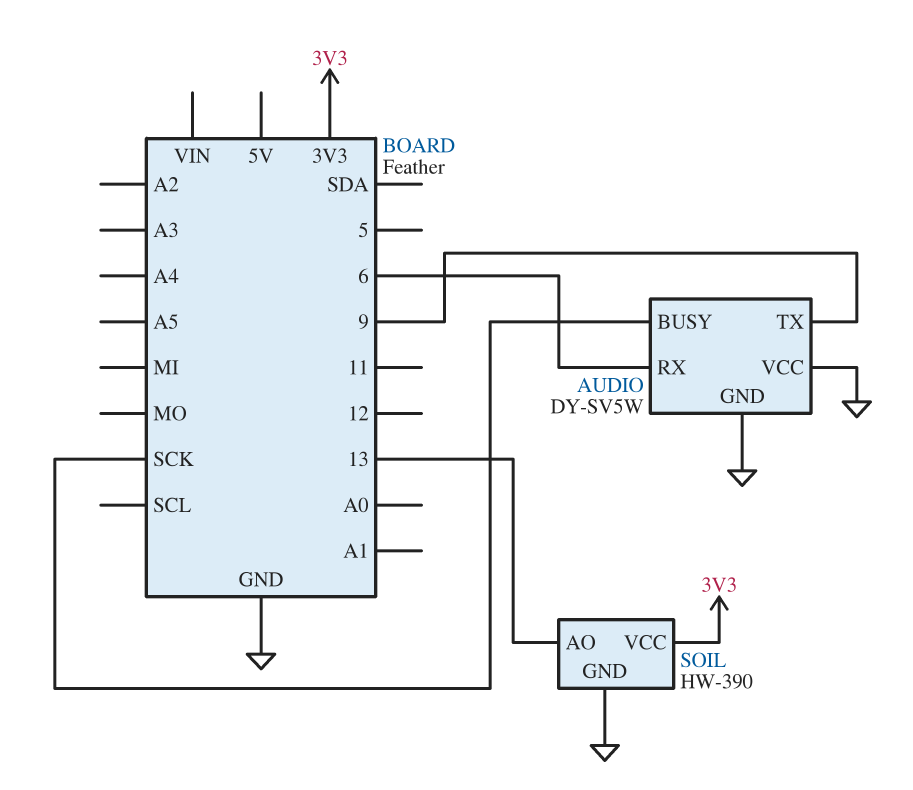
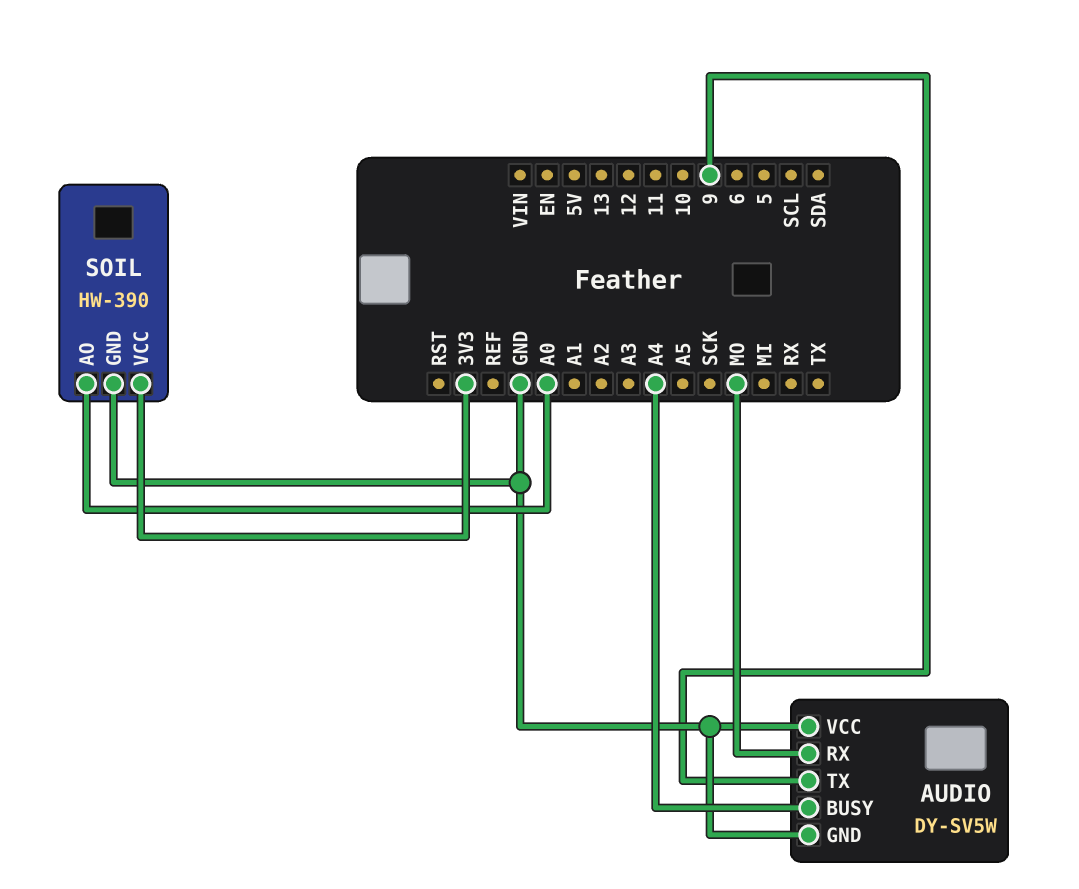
AUDIO pin BUSY: SCK -> A4
AUDIO pin RX: 6 -> MO
SOIL pin AO: 13 -> A0

